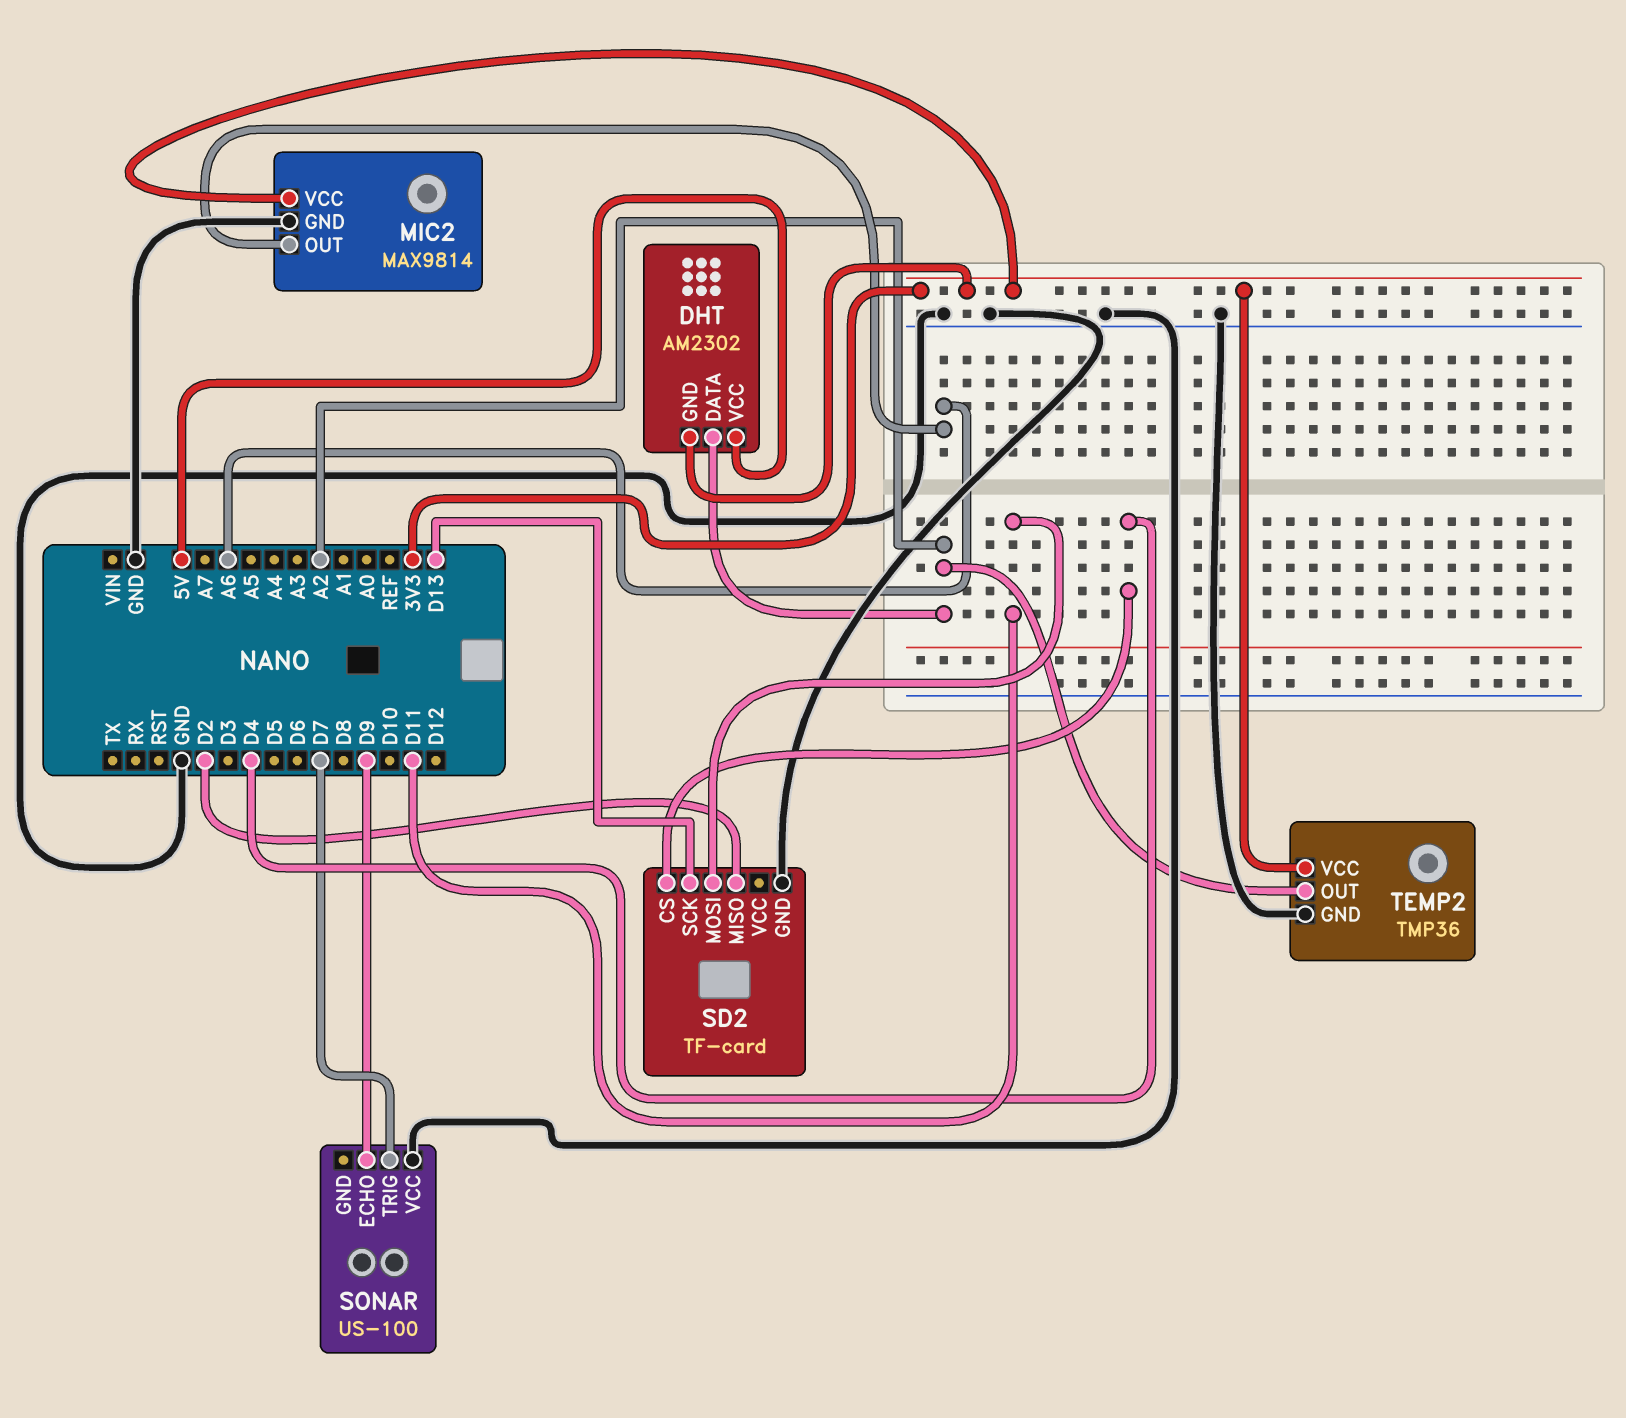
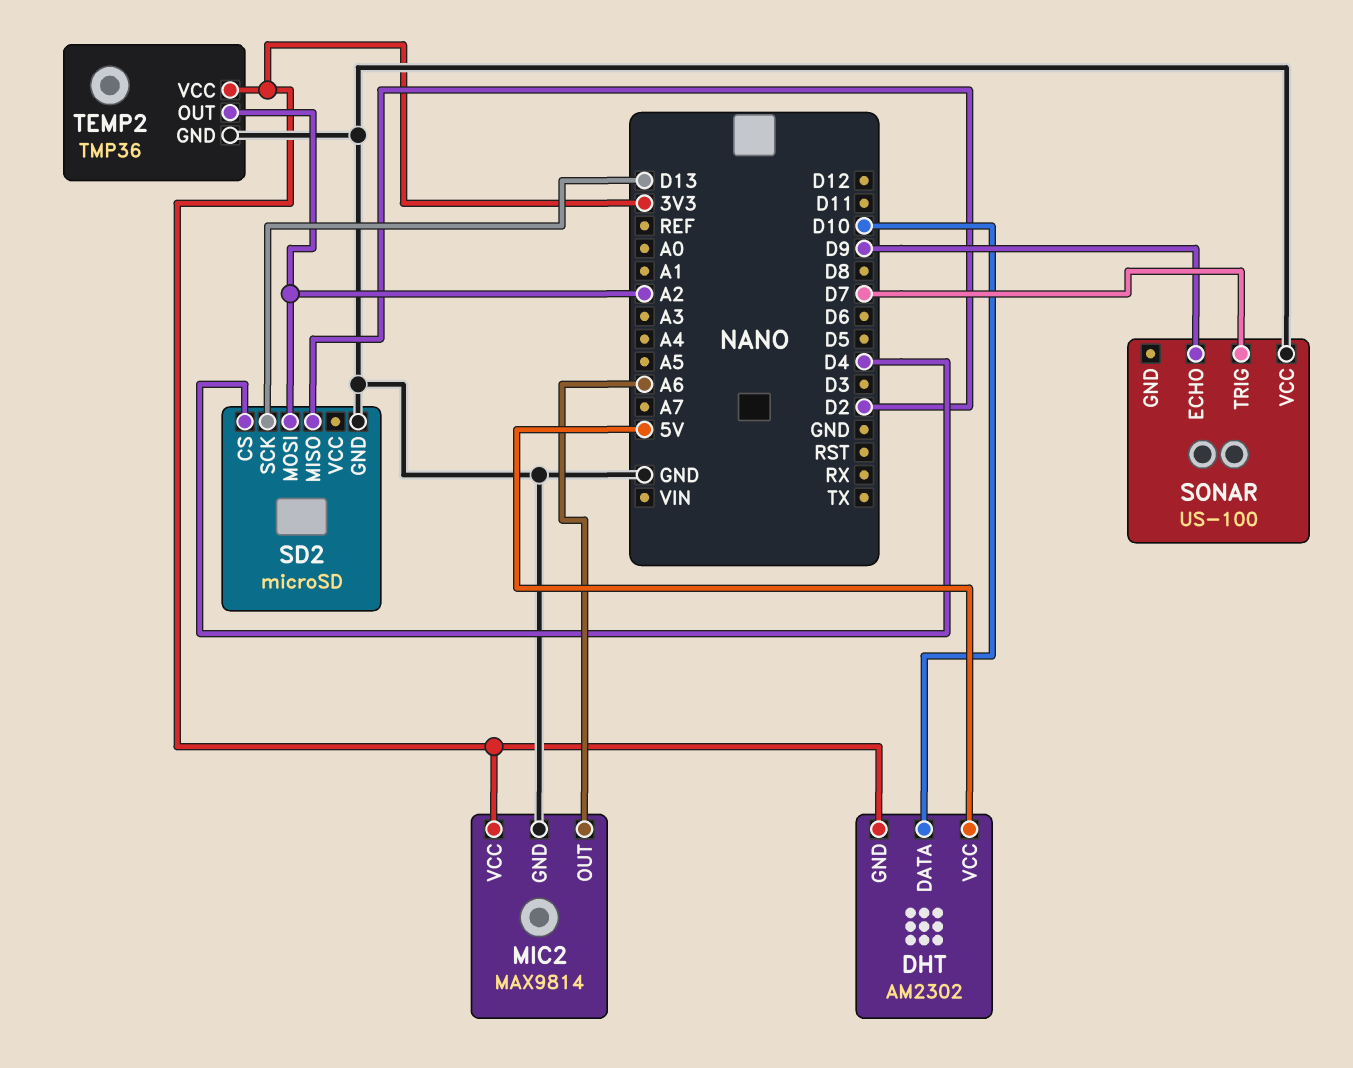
DHT pin DATA: A2 -> D10
SD2: TF-card -> microSD
SD2 pin MOSI: D11 -> A2

